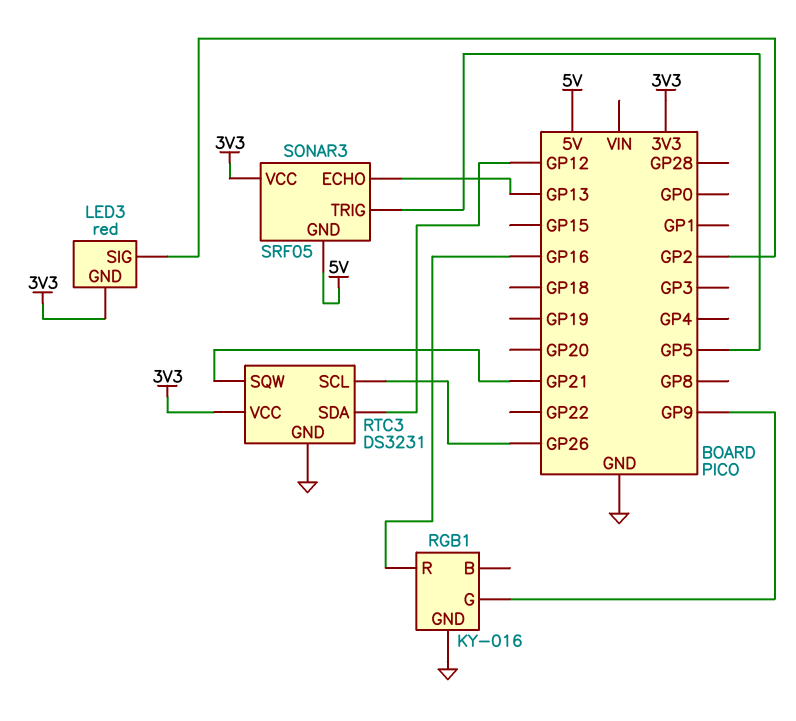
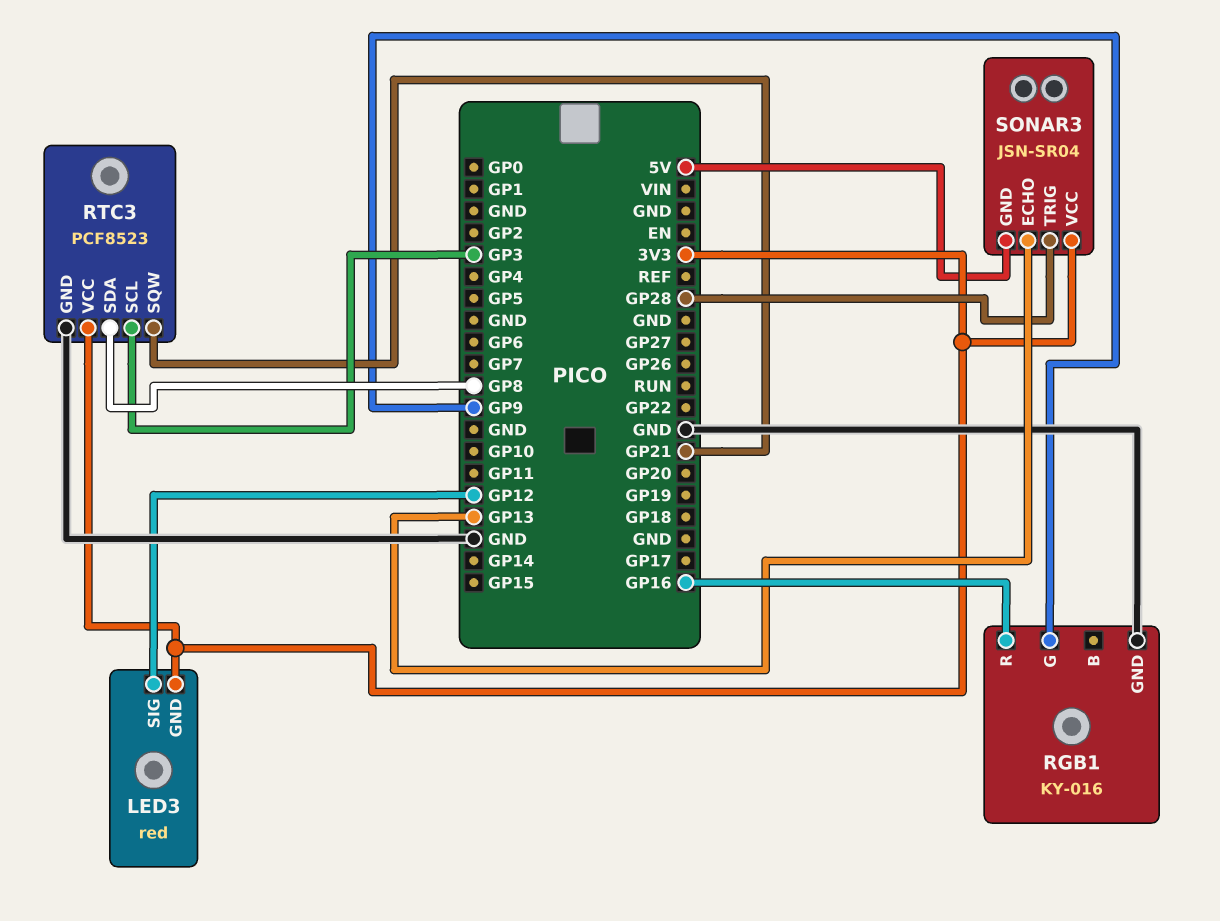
LED3 pin SIG: GP2 -> GP12
RTC3: DS3231 -> PCF8523
RTC3 pin SCL: GP26 -> GP3
RTC3 pin SDA: GP12 -> GP8
SONAR3: SRF05 -> JSN-SR04
SONAR3 pin TRIG: GP5 -> GP28

